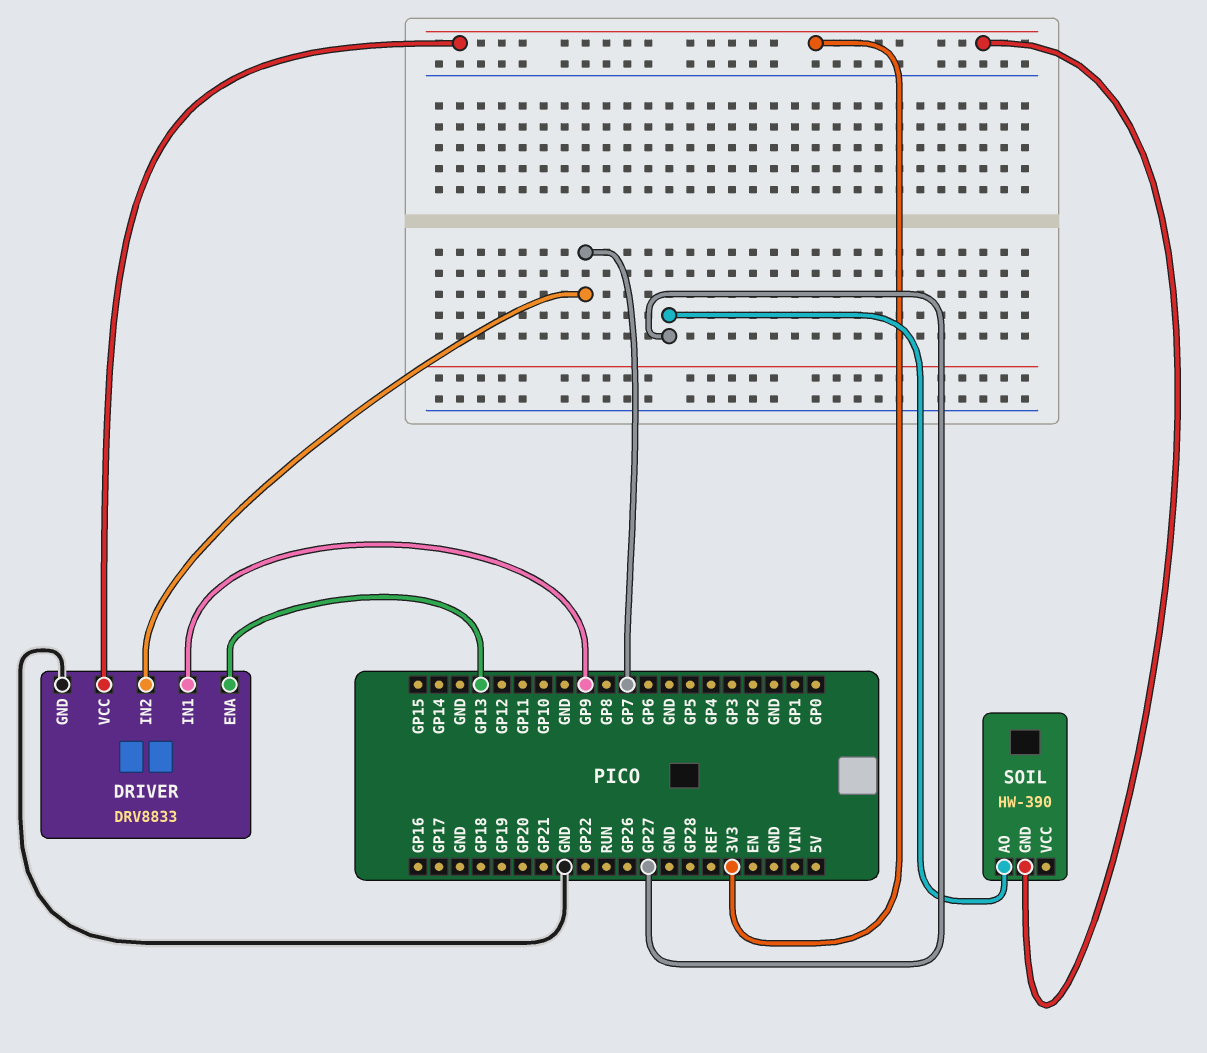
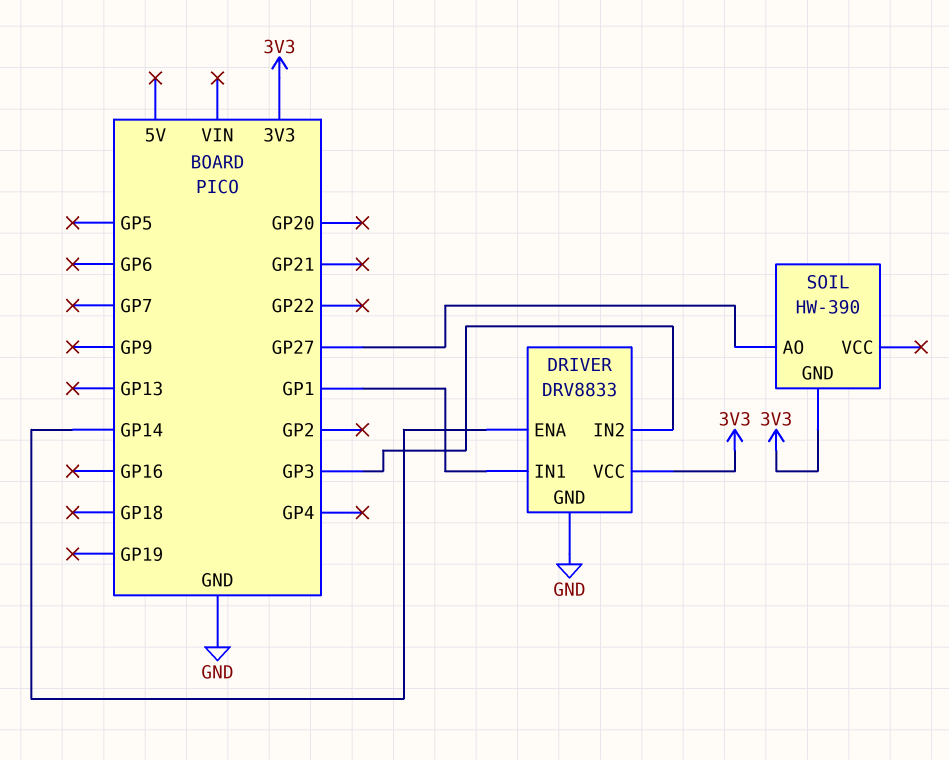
DRIVER pin ENA: GP13 -> GP14
DRIVER pin IN1: GP9 -> GP1
DRIVER pin IN2: GP7 -> GP3

